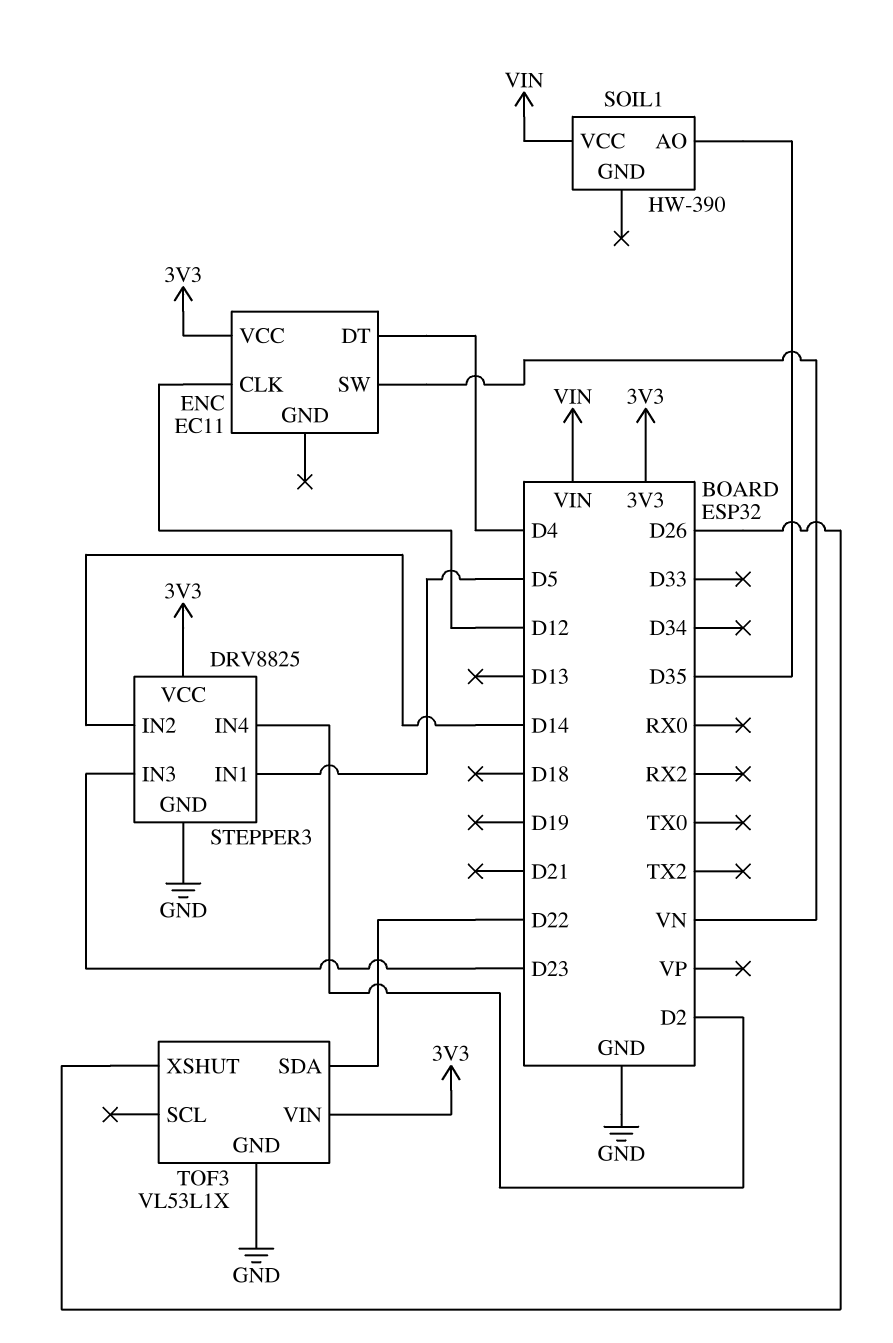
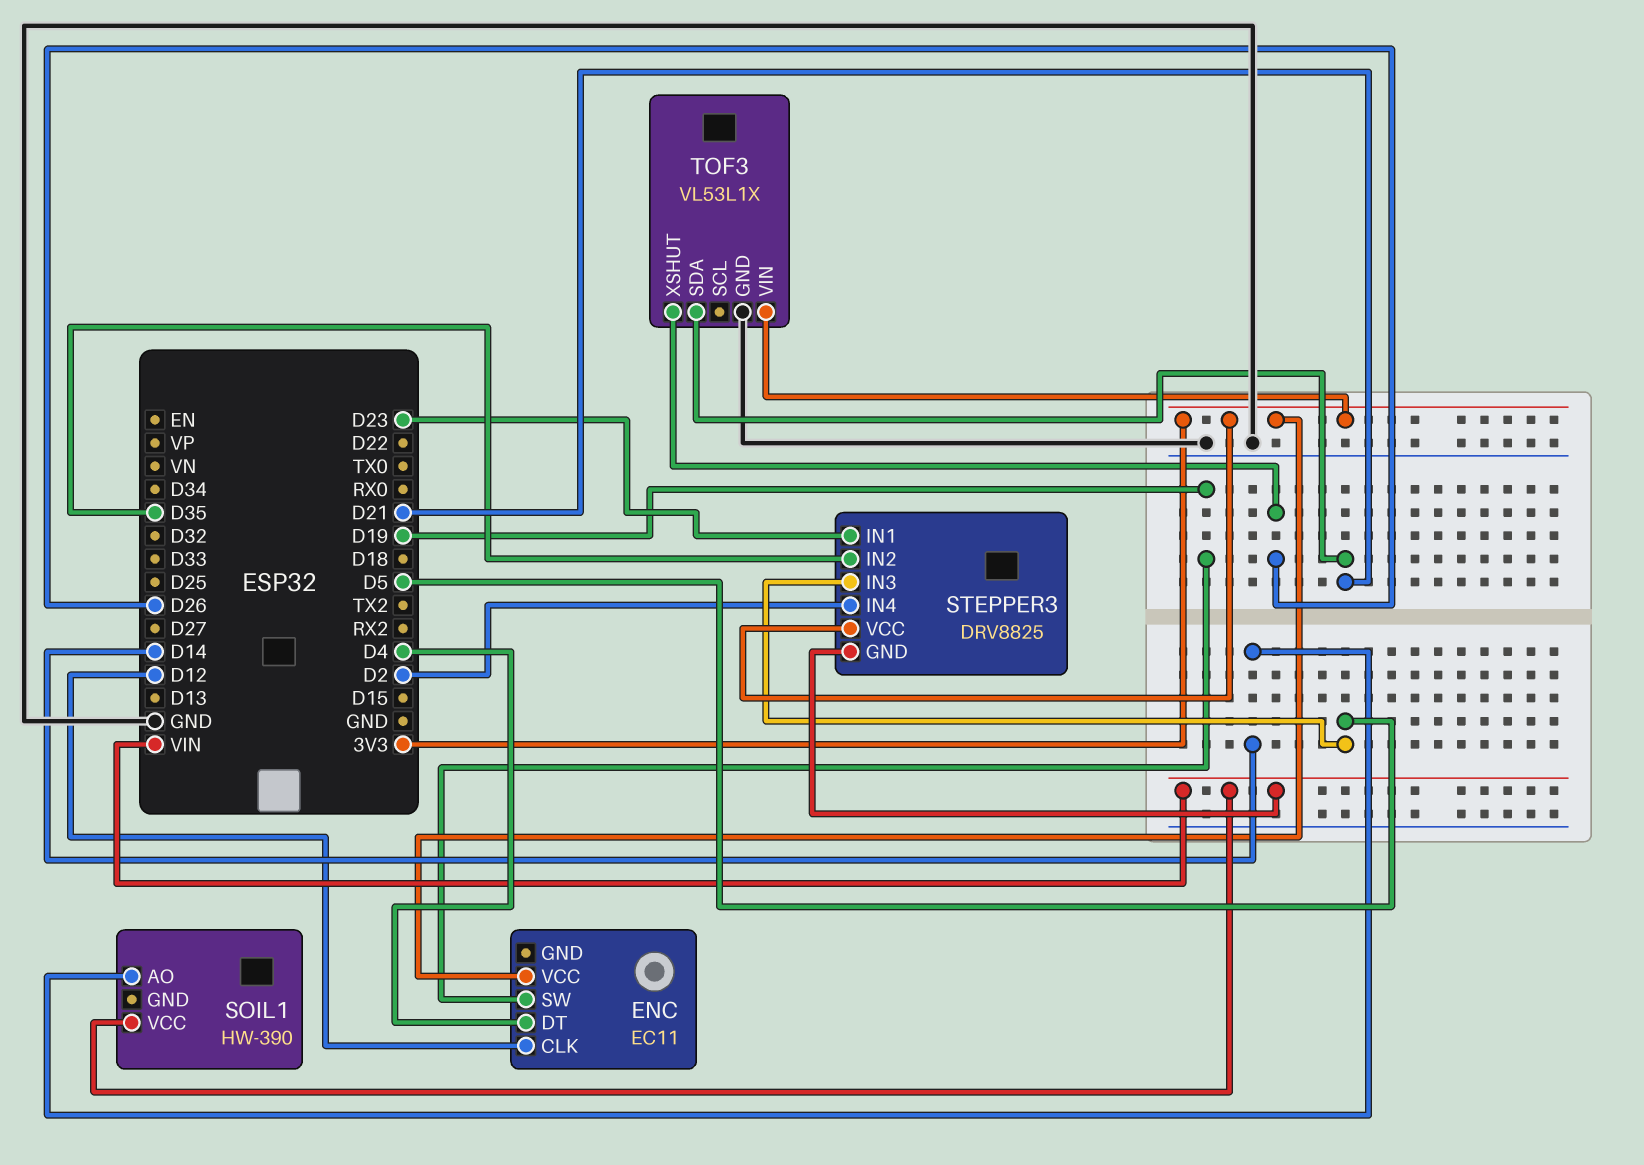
ENC pin SW: VN -> D19
SOIL1 pin AO: D35 -> D14
STEPPER3 pin GND: GND -> VIN
STEPPER3 pin IN1: D5 -> D23
STEPPER3 pin IN2: D14 -> D35
STEPPER3 pin IN3: D23 -> D5
TOF3 pin SDA: D22 -> D21

